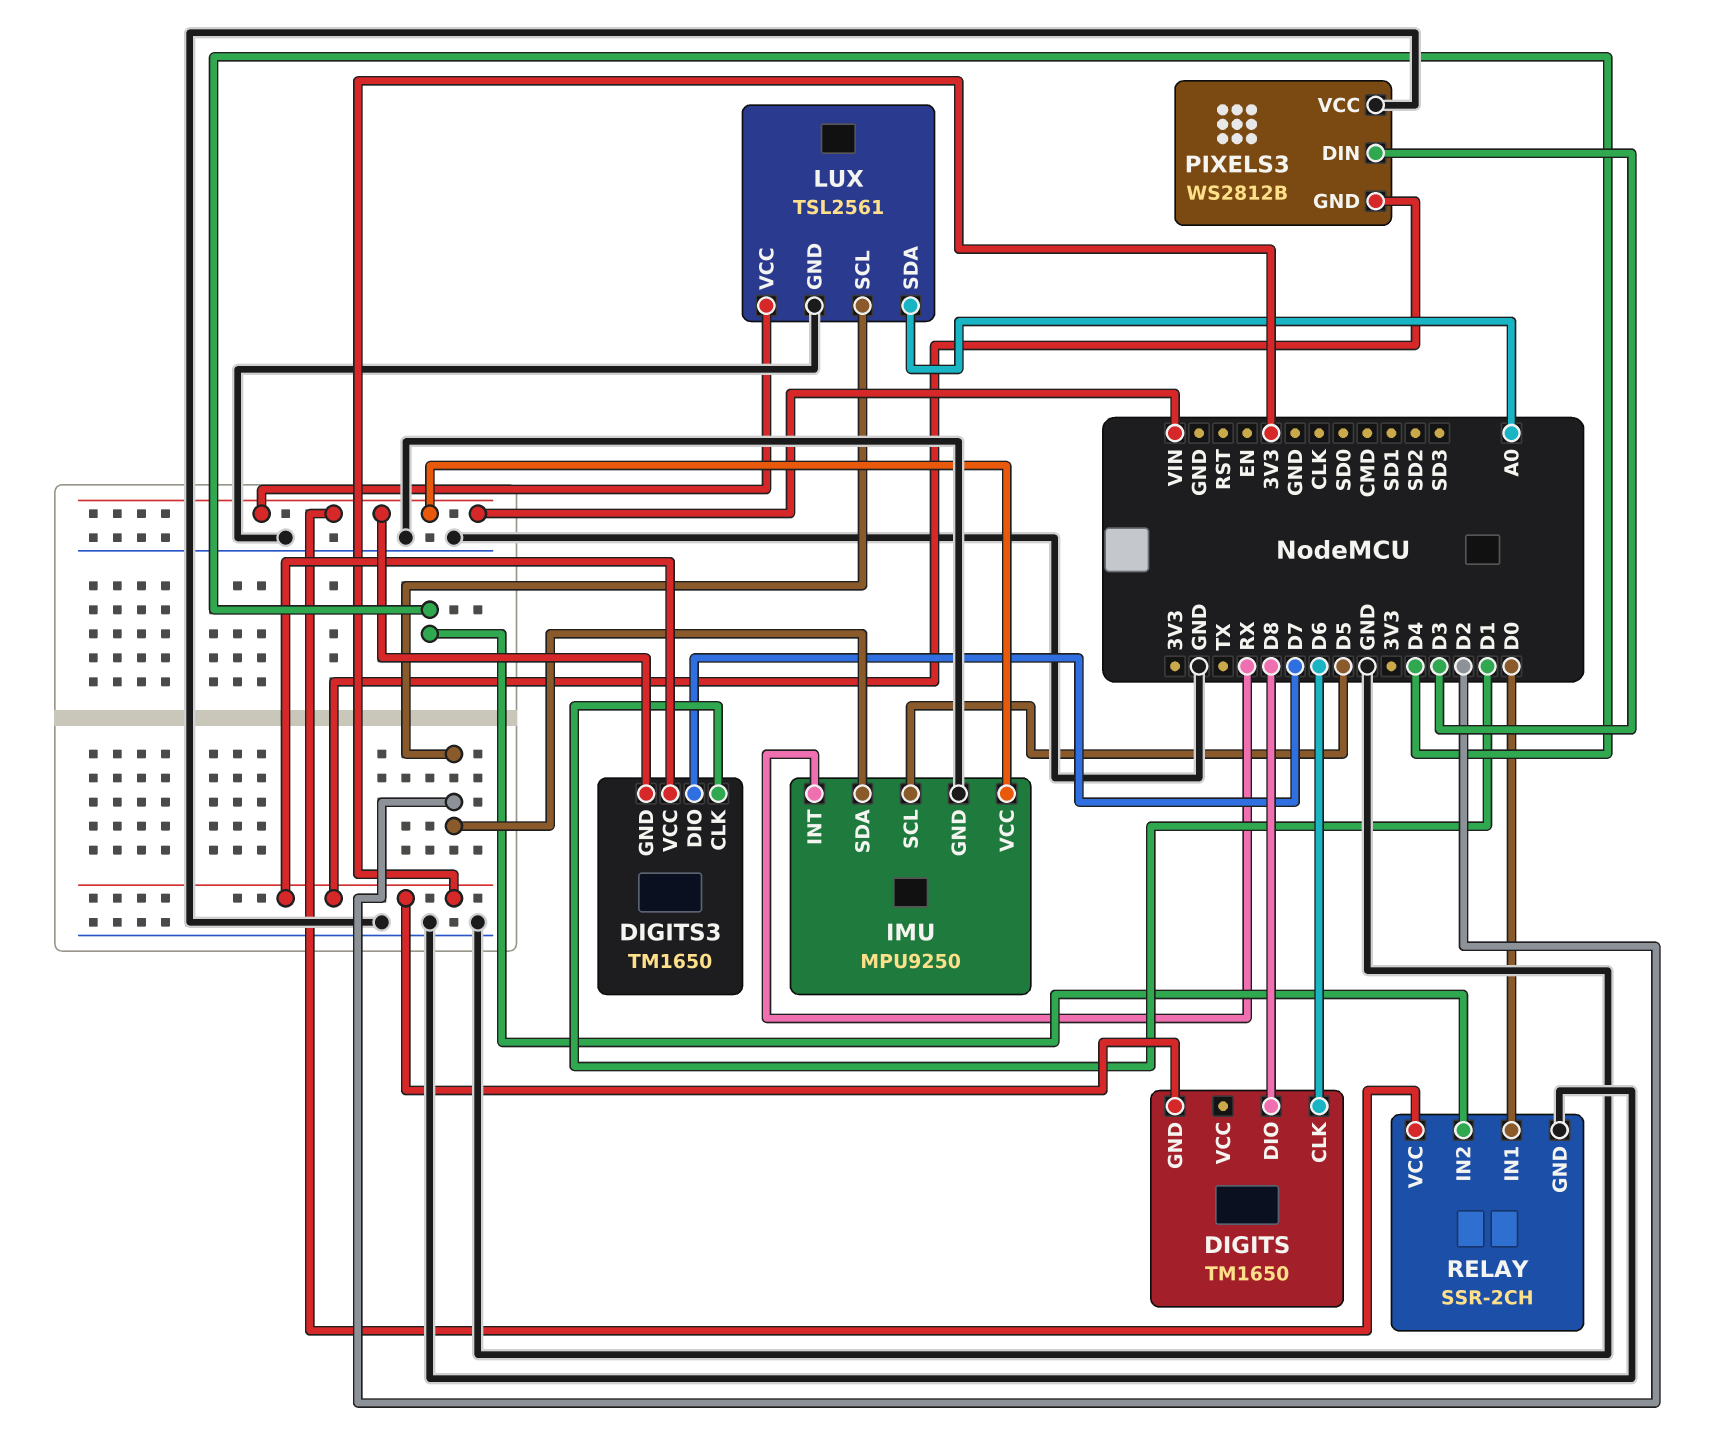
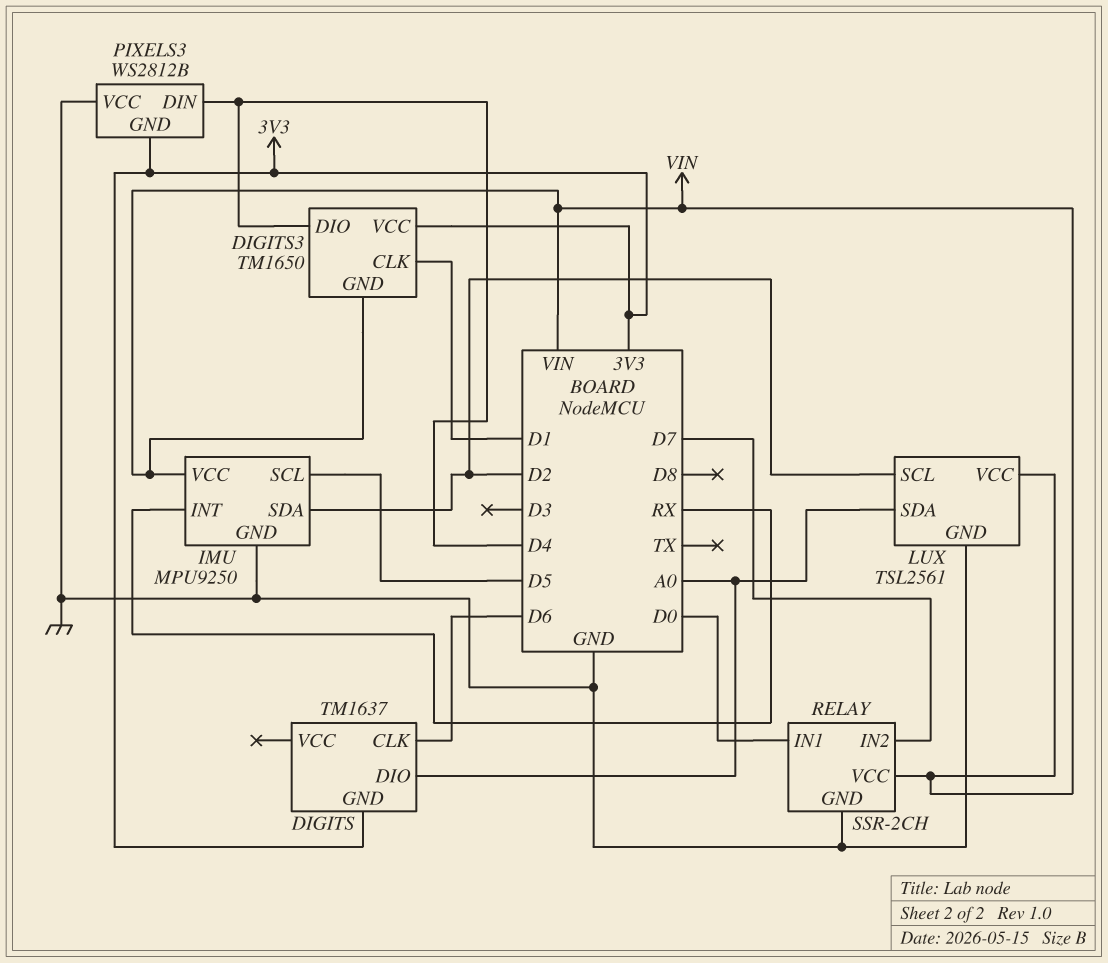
DIGITS: TM1650 -> TM1637
DIGITS pin DIO: D8 -> A0
DIGITS3 pin DIO: D7 -> D4
PIXELS3 pin DIN: D3 -> D4
RELAY pin IN2: D4 -> D7

